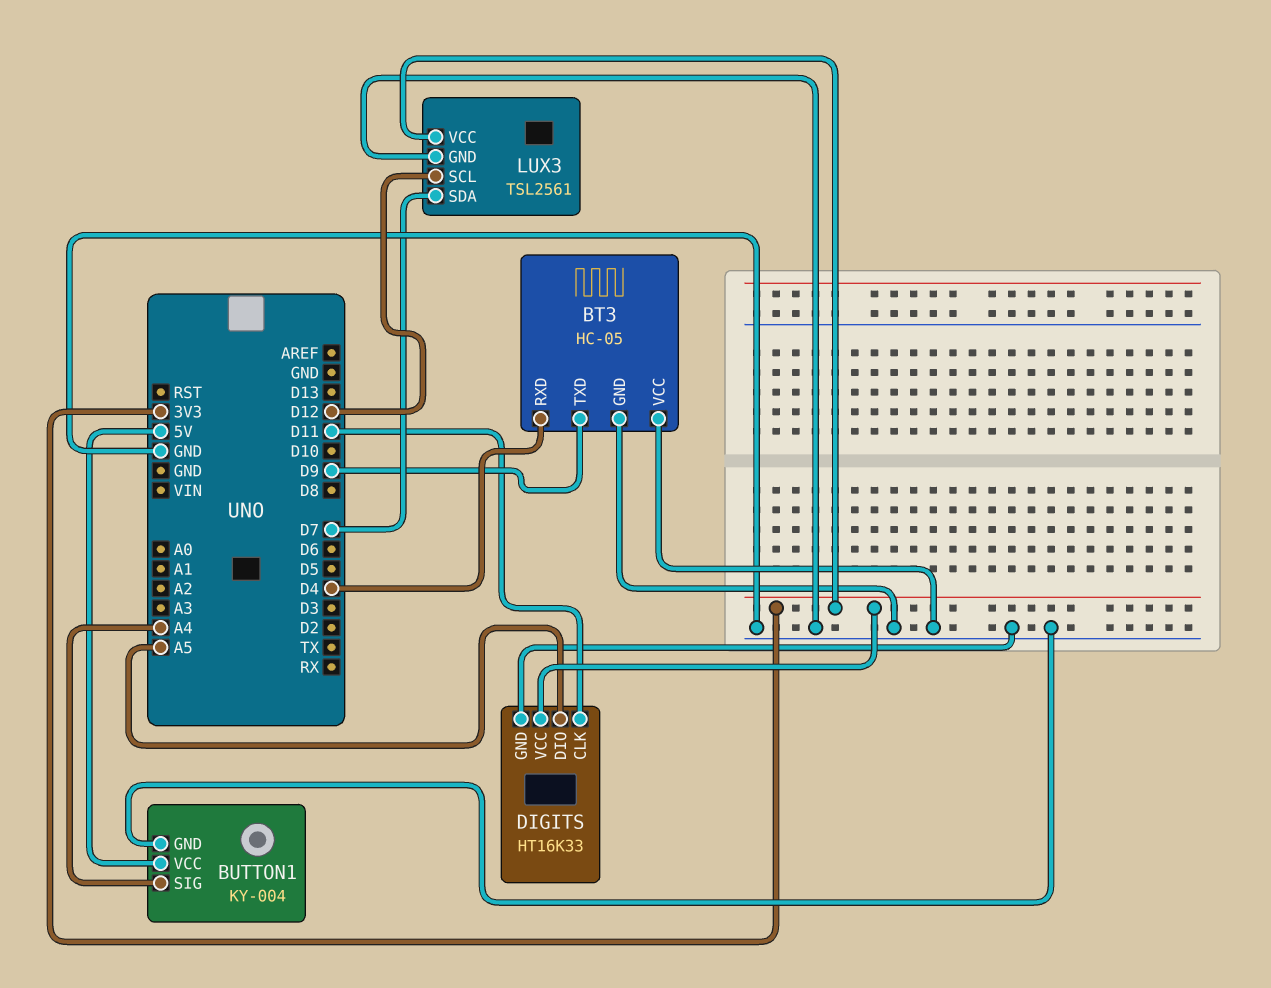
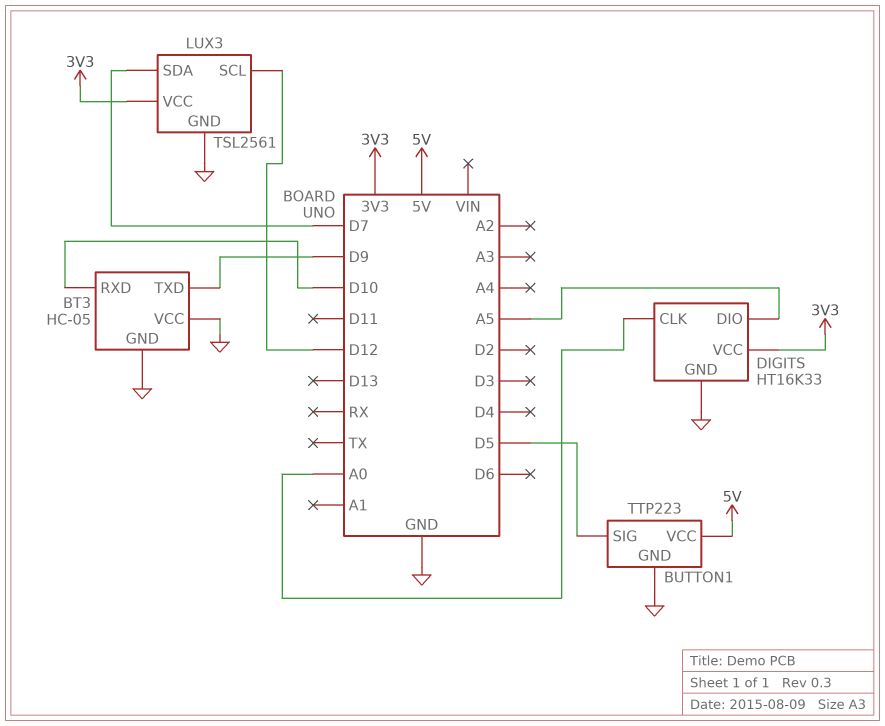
BT3 pin RXD: D4 -> D10
BUTTON1: KY-004 -> TTP223
BUTTON1 pin SIG: A4 -> D5
DIGITS pin CLK: D11 -> A0

